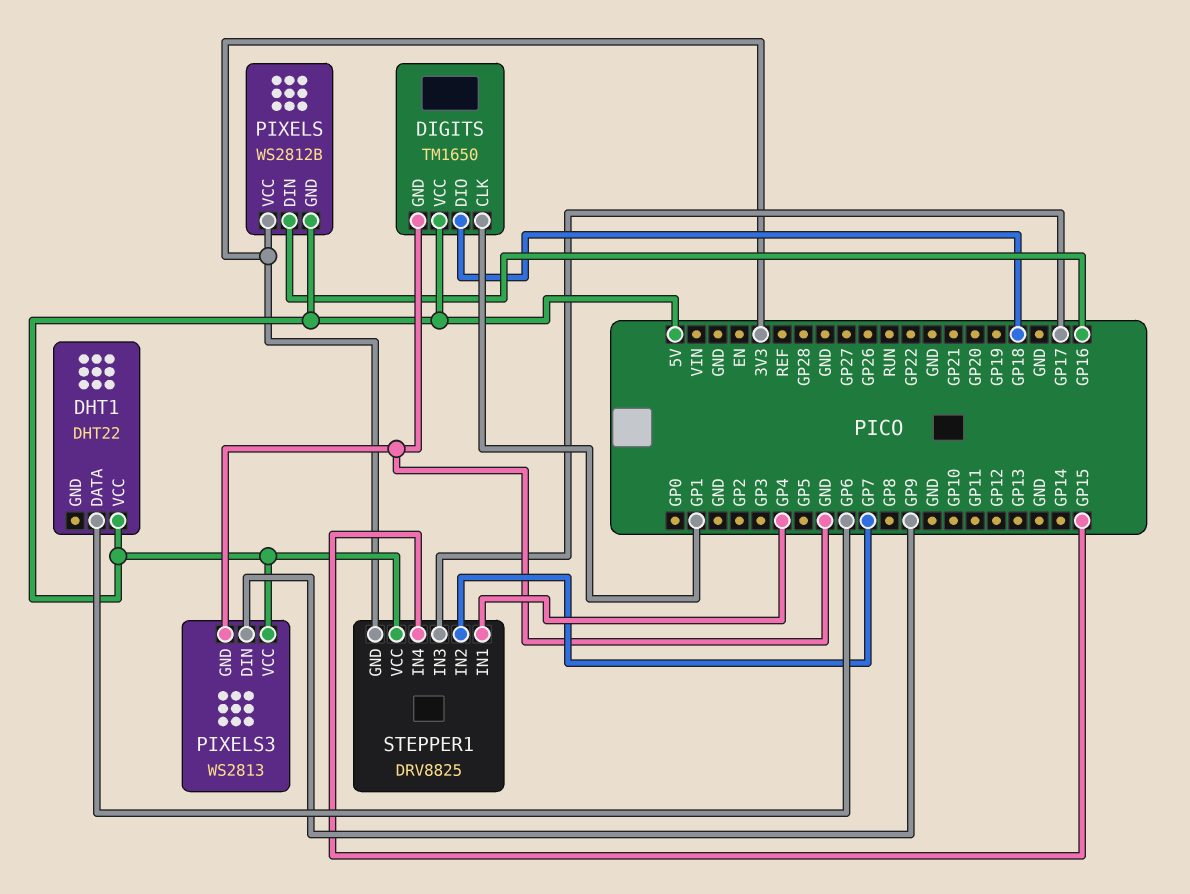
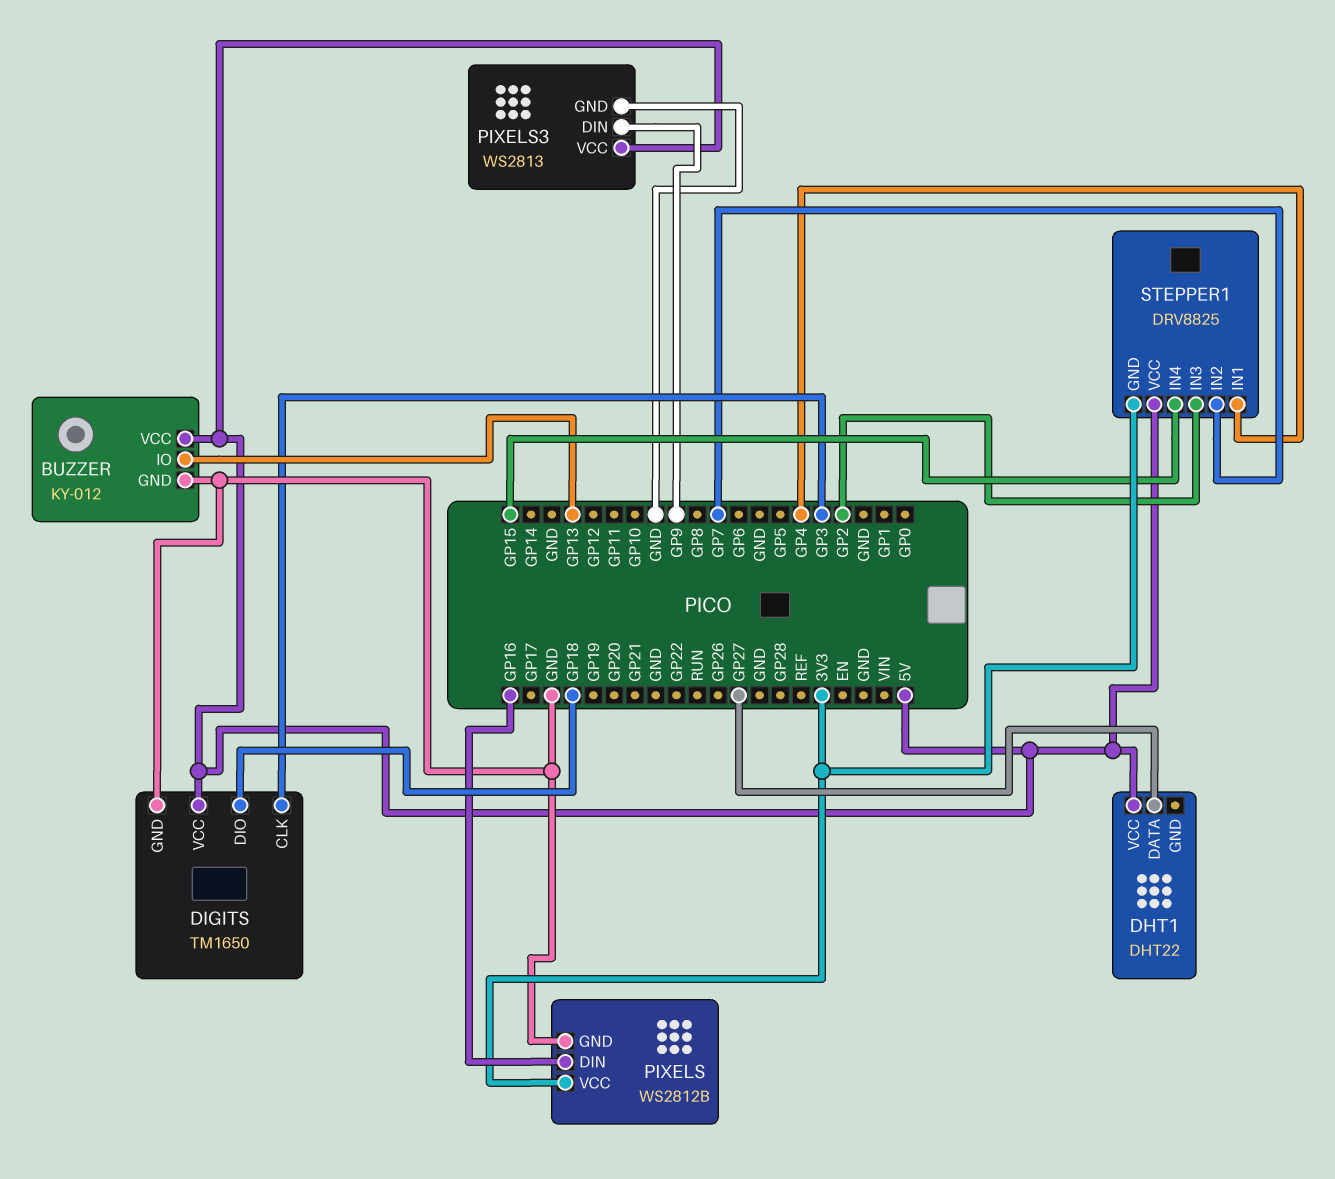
BUZZER: none -> KY-012
BUZZER pin GND: none -> GND
BUZZER pin IO: none -> GP13
BUZZER pin VCC: none -> 5V
DHT1 pin DATA: GP6 -> GP27
DIGITS pin CLK: GP1 -> GP3
PIXELS pin GND: 5V -> GND
STEPPER1 pin IN3: GP17 -> GP2

